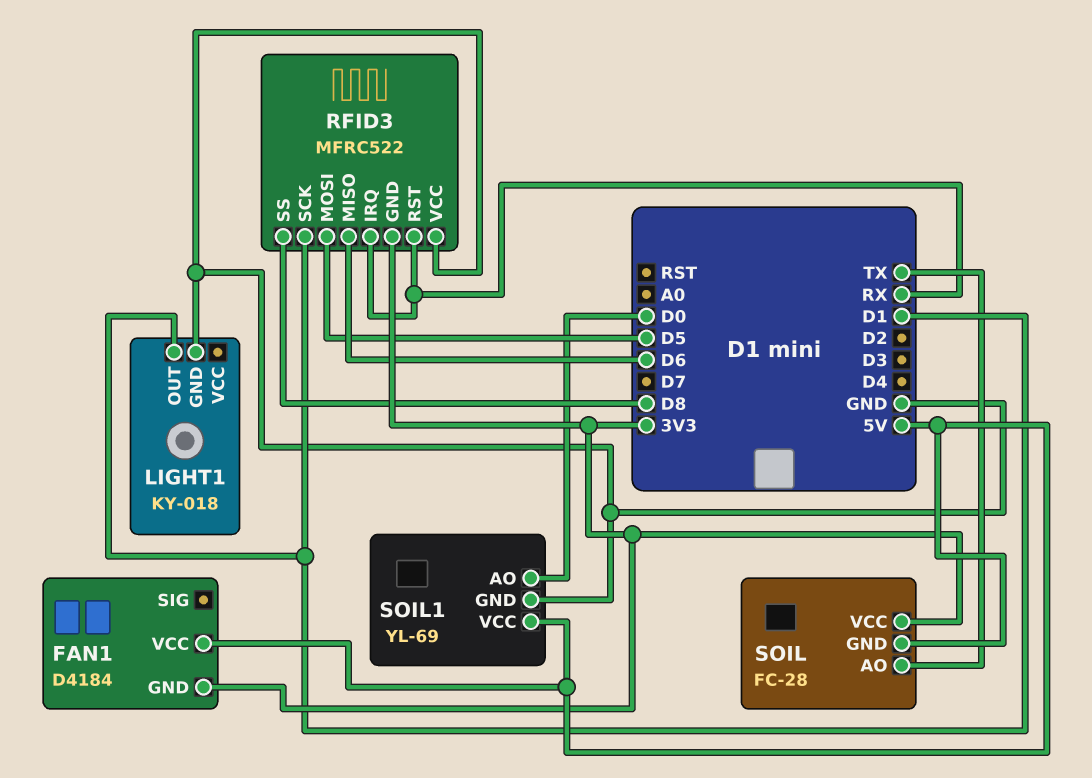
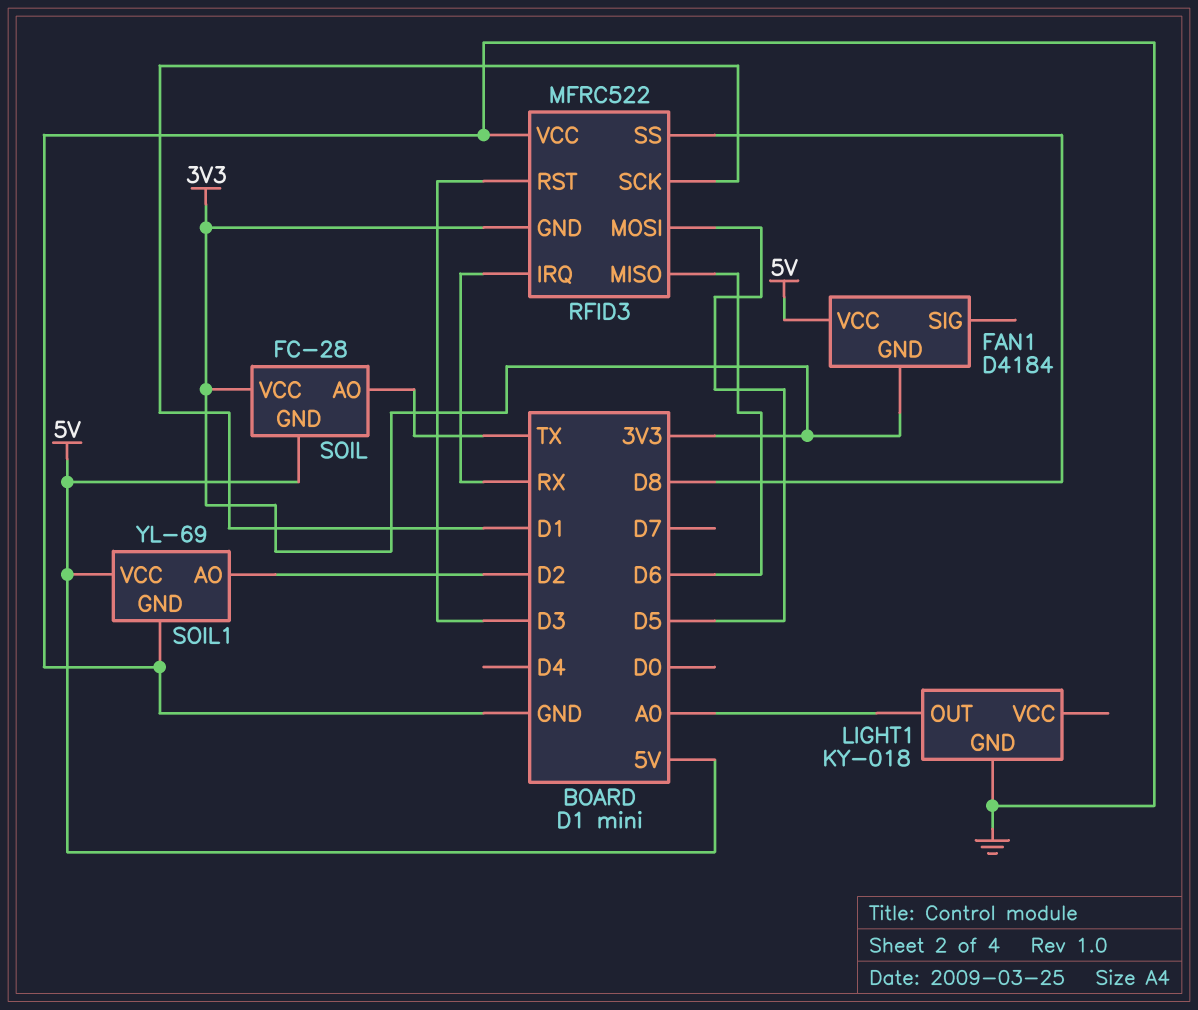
LIGHT1 pin OUT: D1 -> A0
RFID3 pin RST: RX -> D3
SOIL1 pin AO: D0 -> D2

